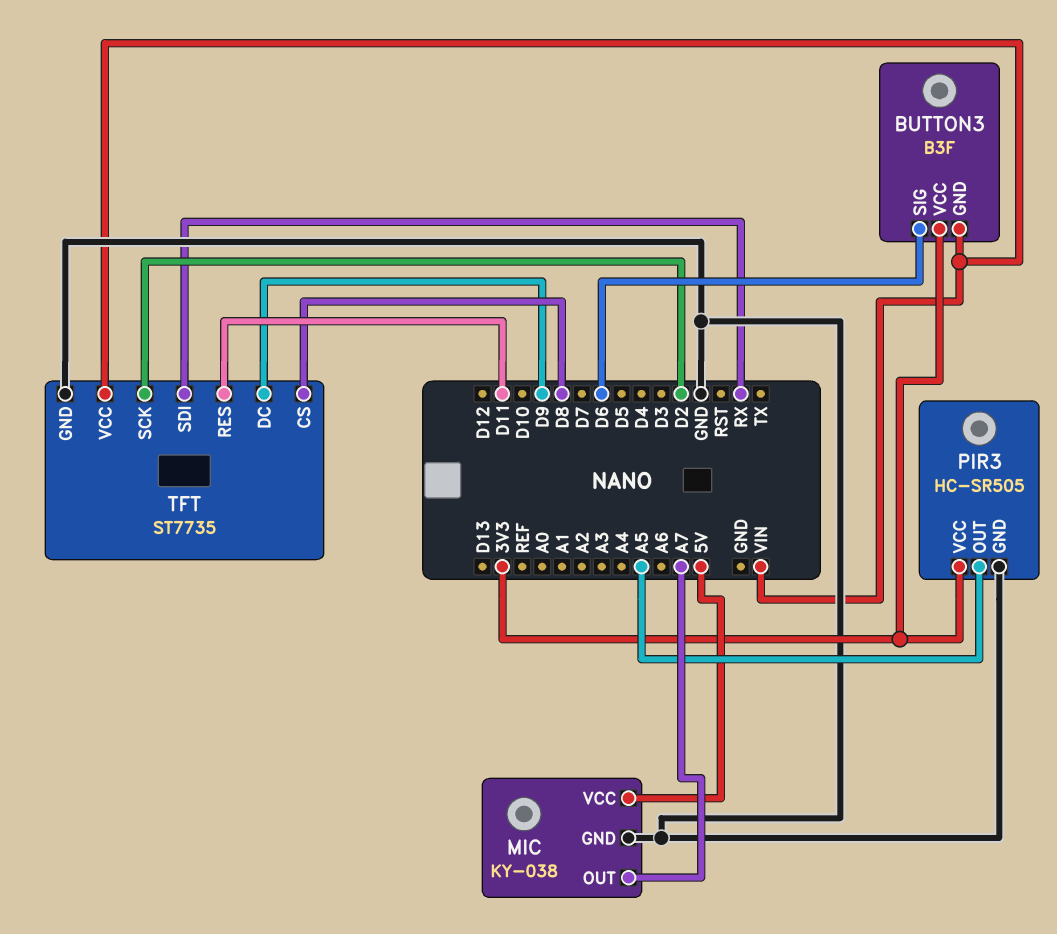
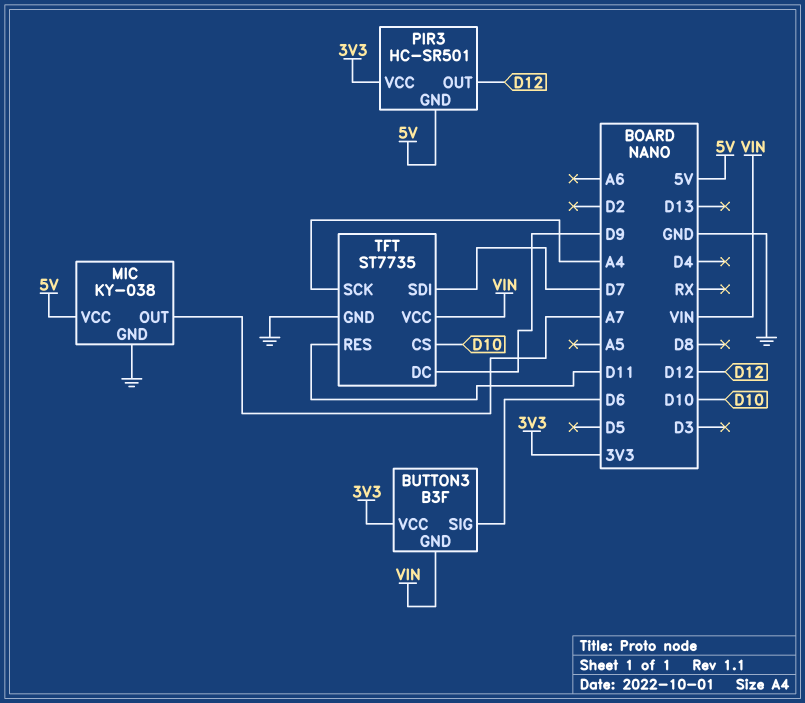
PIR3: HC-SR505 -> HC-SR501
PIR3 pin GND: GND -> 5V
PIR3 pin OUT: A5 -> D12
TFT pin CS: D8 -> D10
TFT pin SCK: D2 -> A4
TFT pin SDI: RX -> D7

